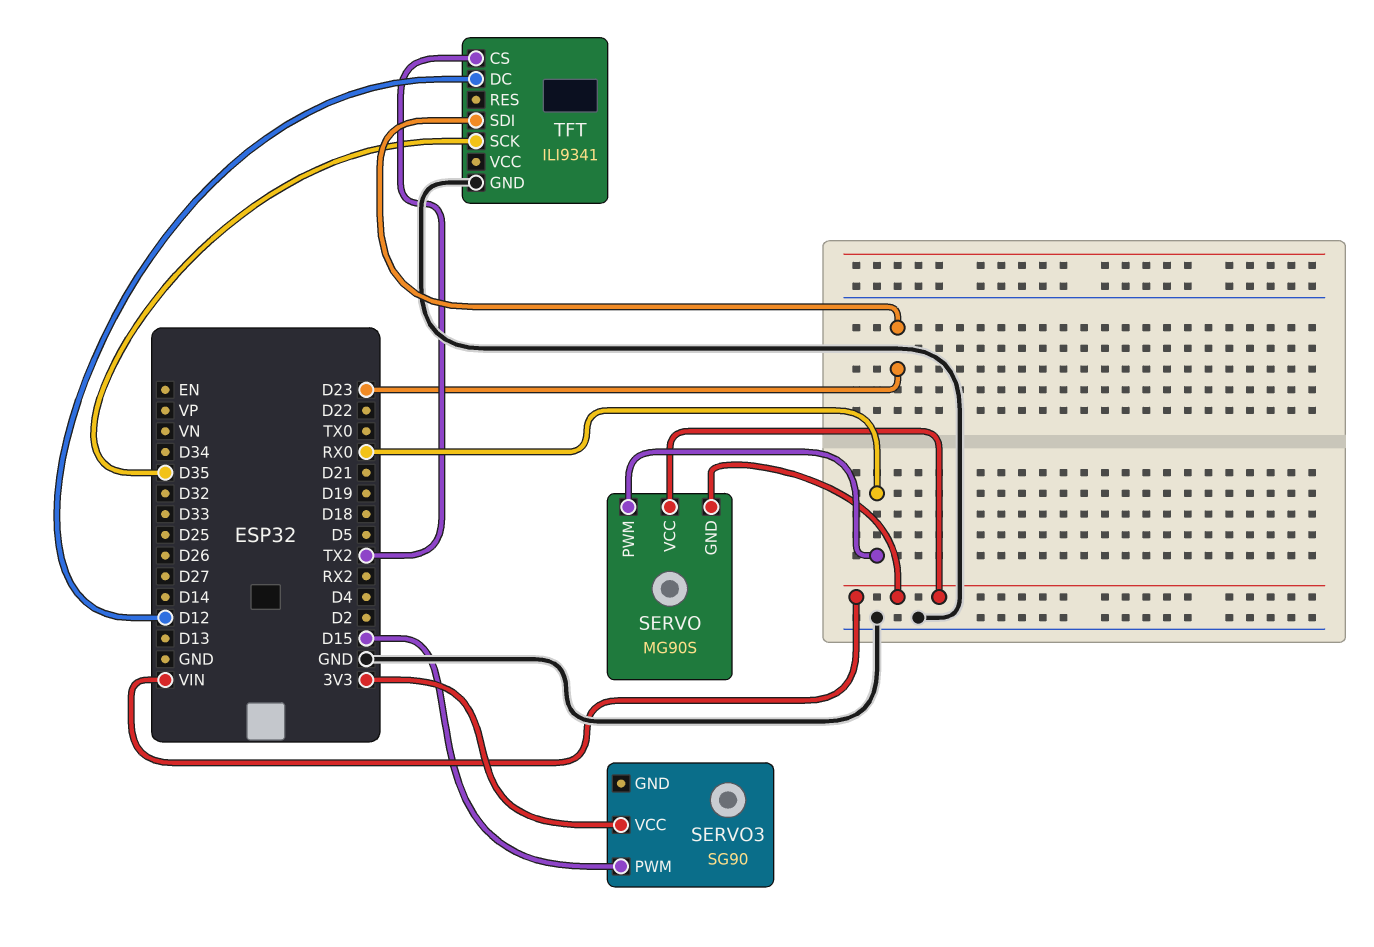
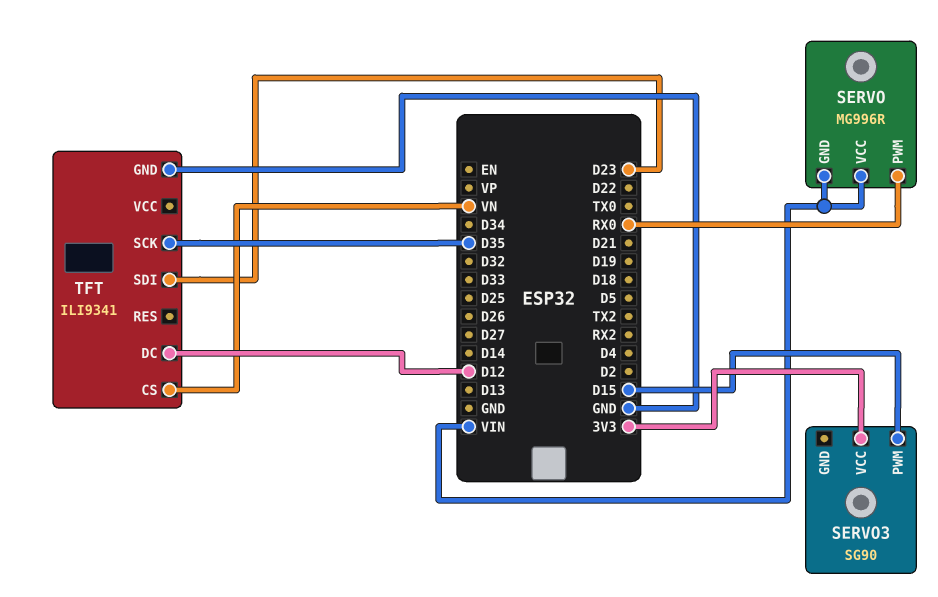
SERVO: MG90S -> MG996R
TFT pin CS: TX2 -> VN

